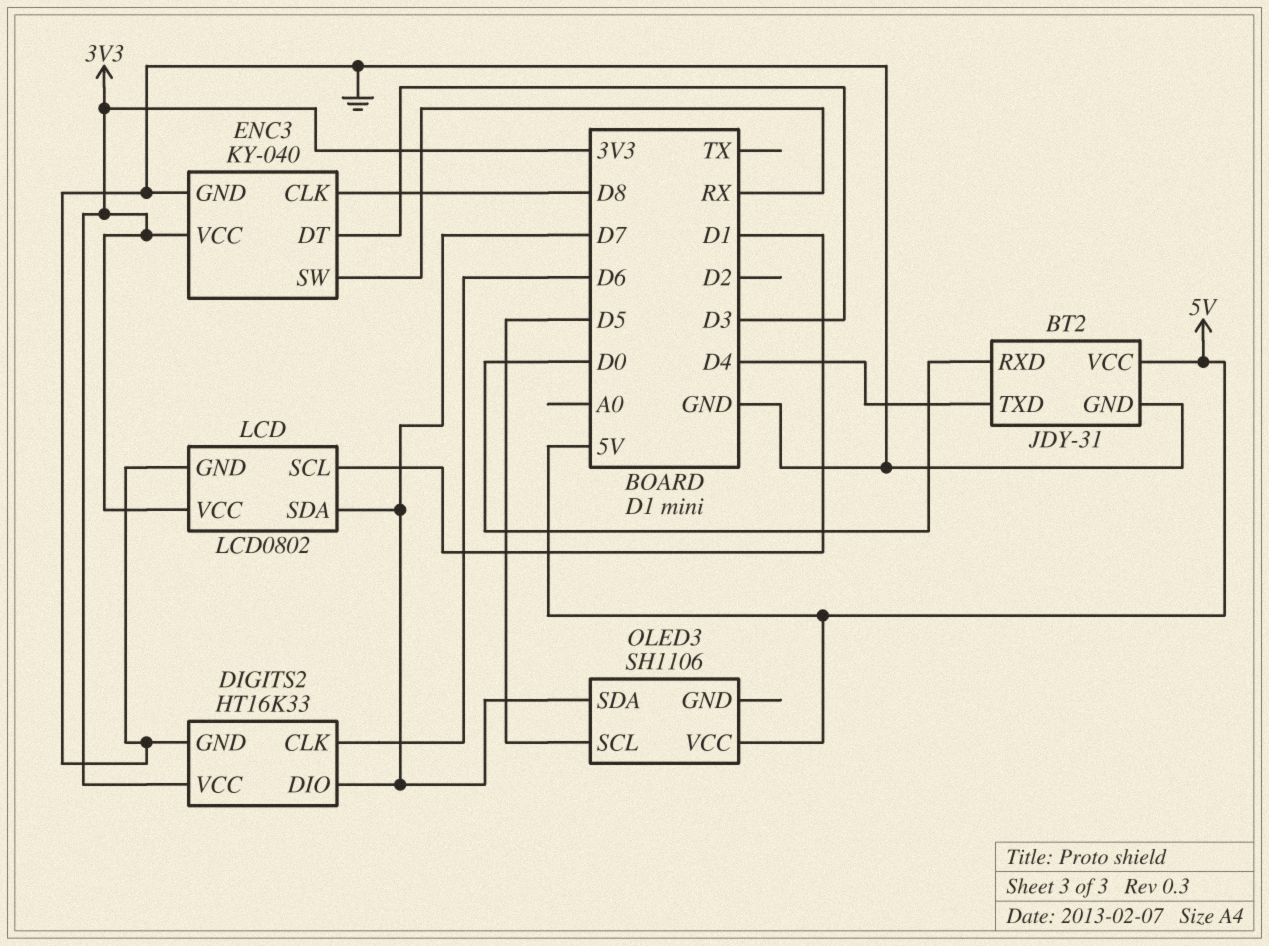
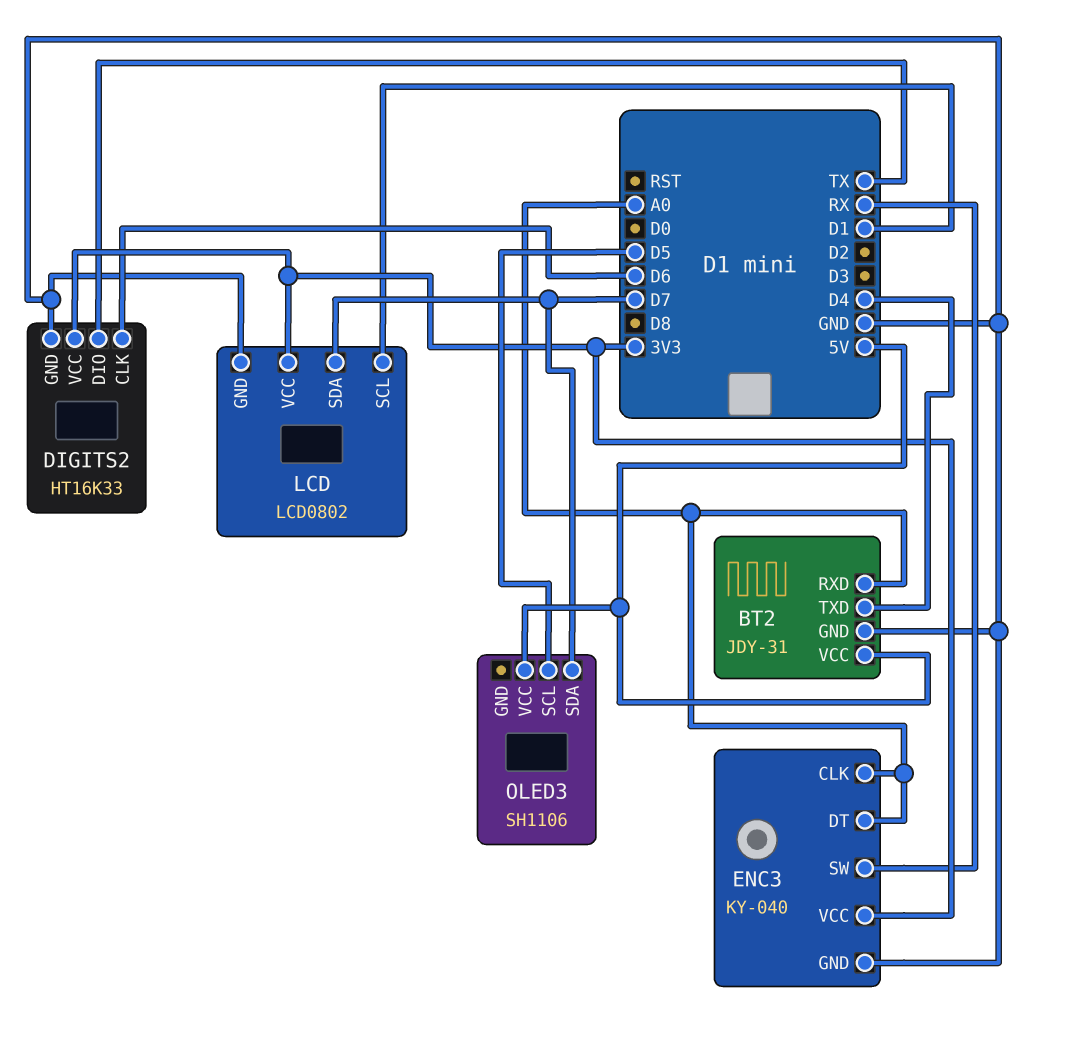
BT2 pin RXD: D0 -> A0
DIGITS2 pin DIO: D7 -> TX
ENC3 pin CLK: D8 -> A0
ENC3 pin DT: D3 -> A0

